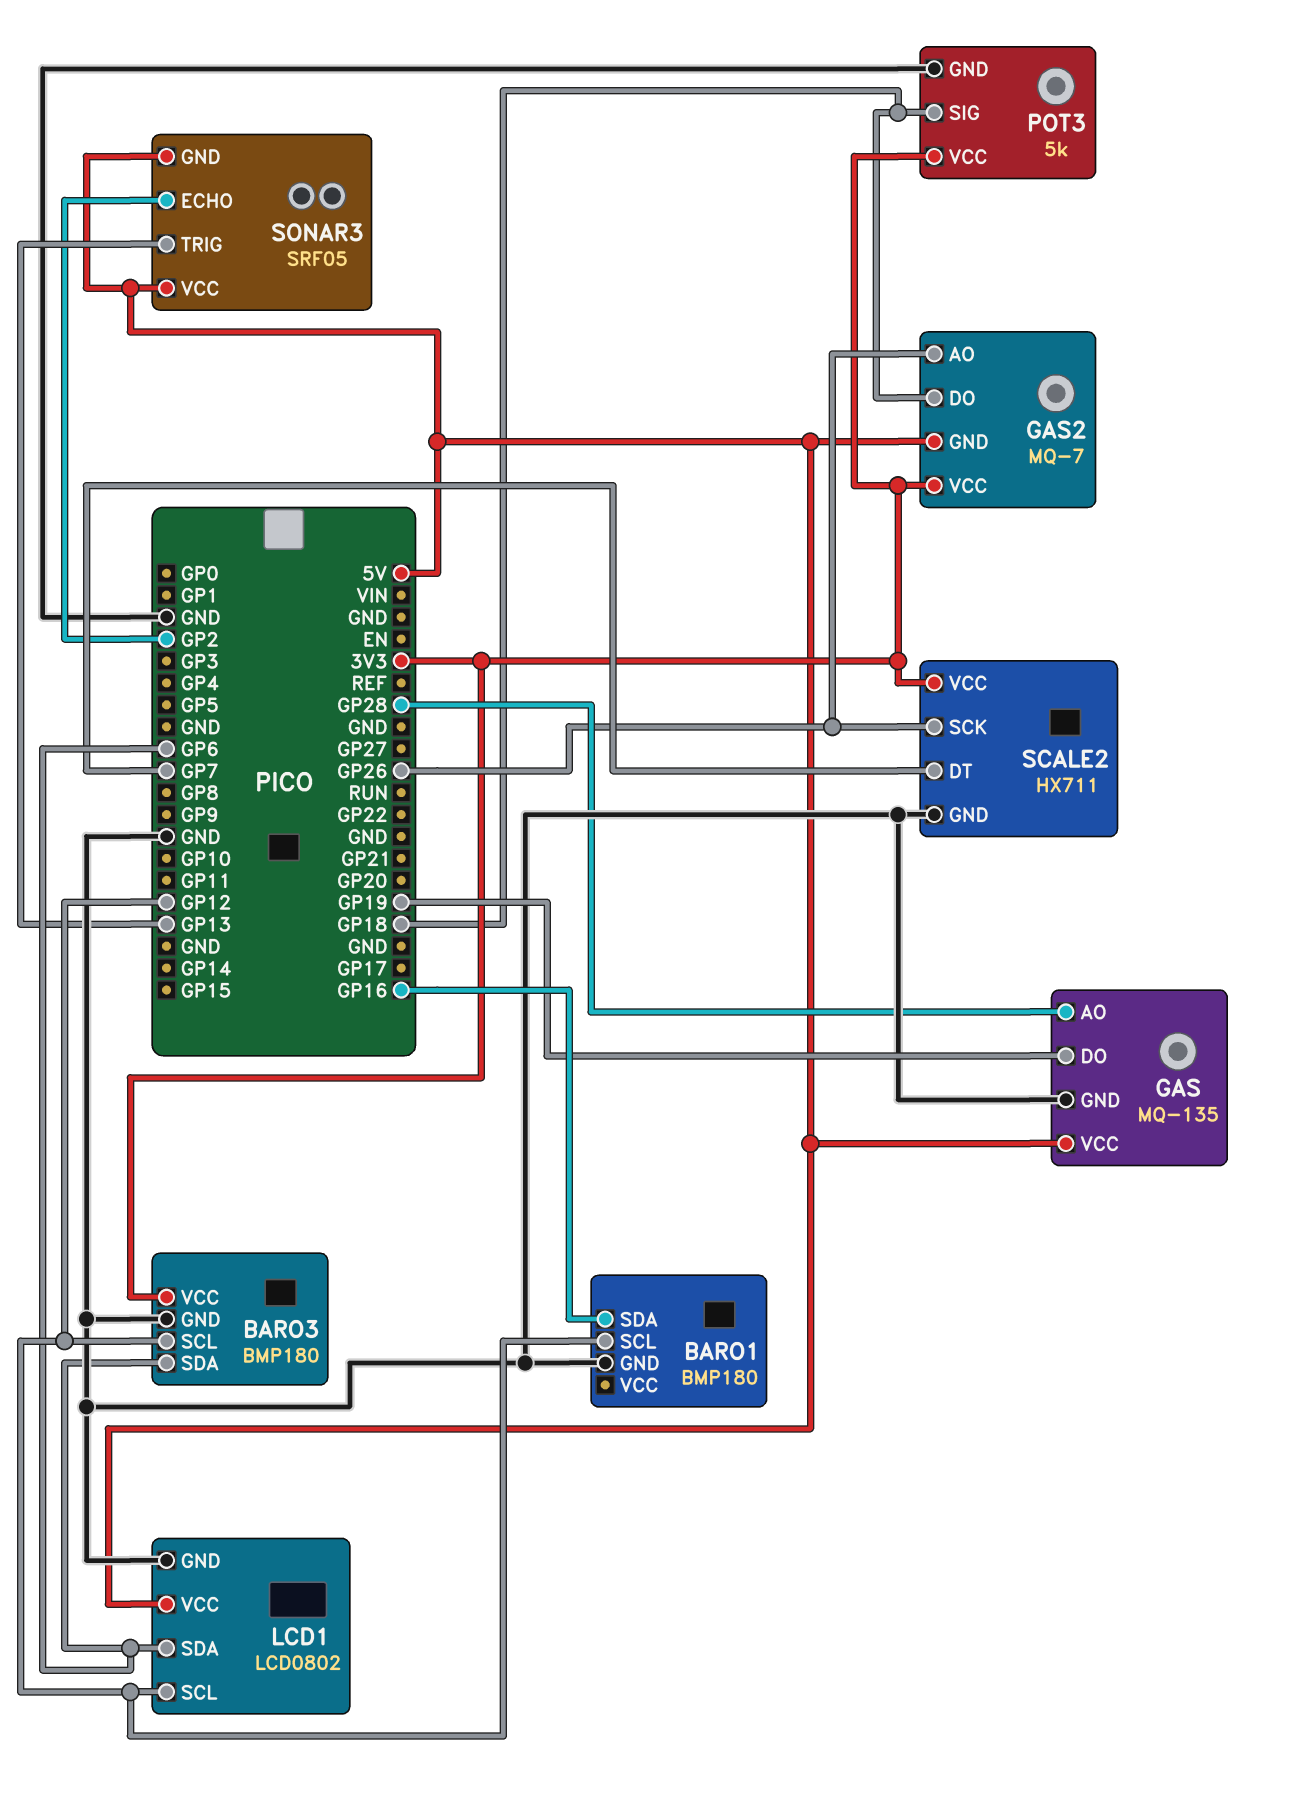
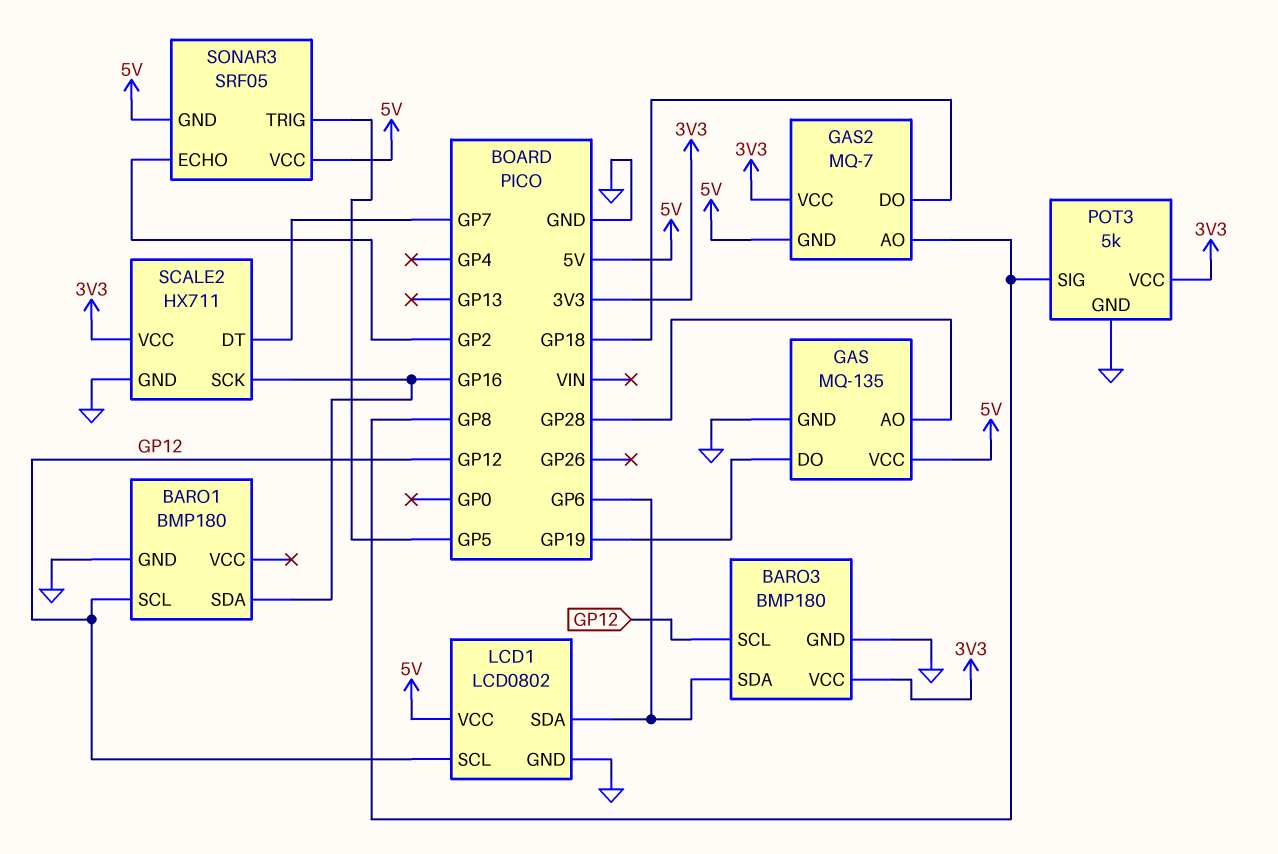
GAS2 pin AO: GP26 -> GP8
POT3 pin SIG: GP18 -> GP8
SCALE2 pin SCK: GP26 -> GP16
SONAR3 pin TRIG: GP13 -> GP5

